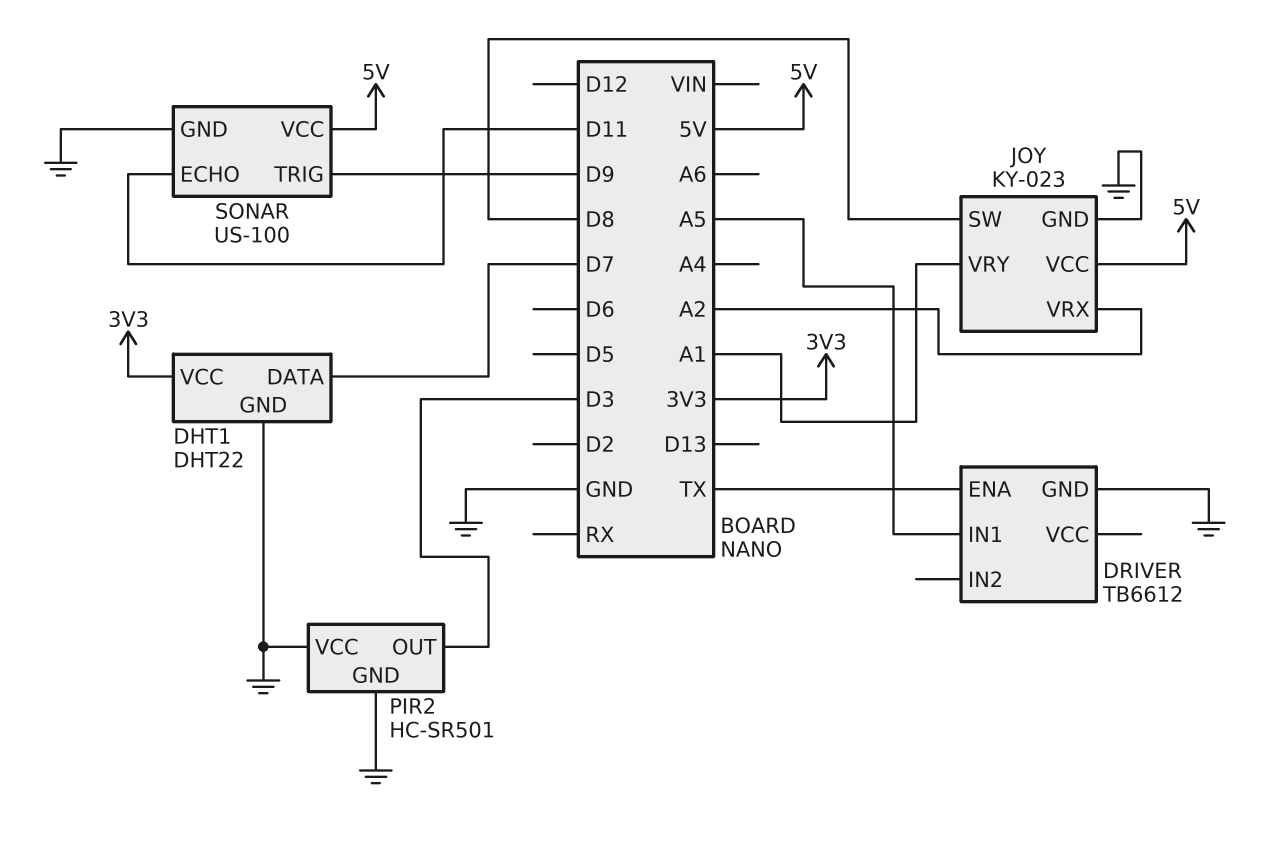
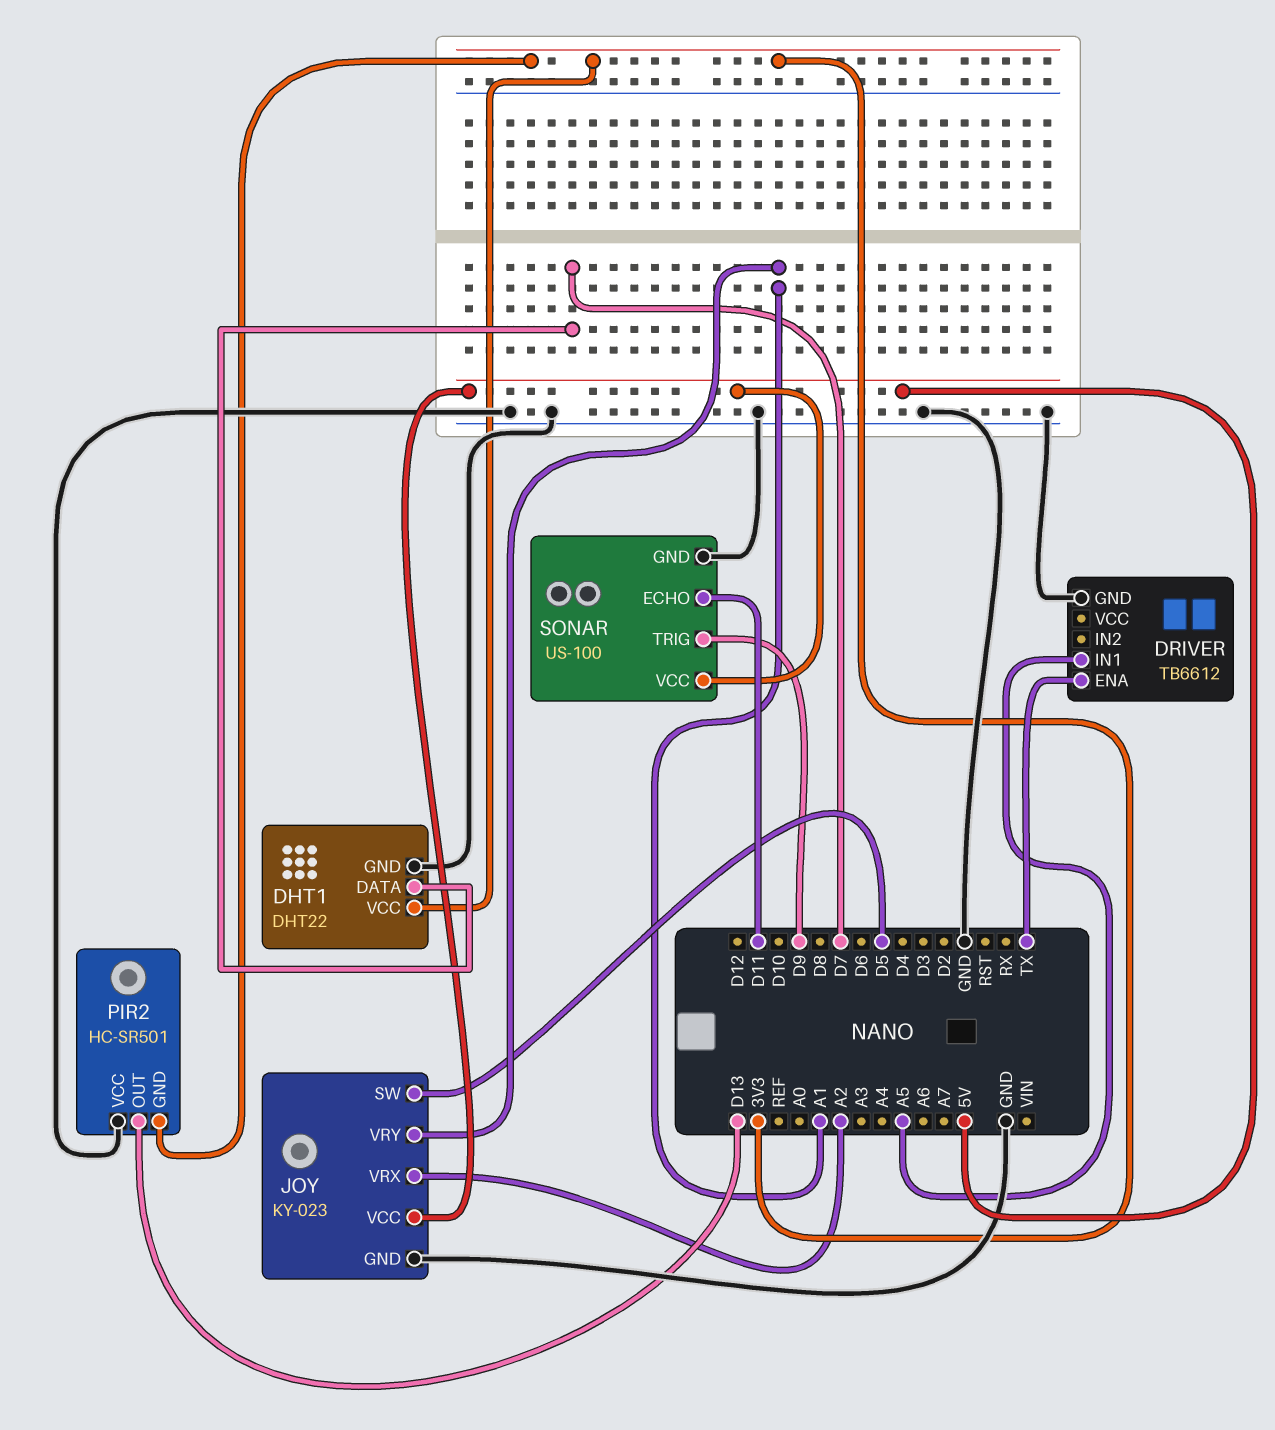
JOY pin SW: D8 -> D5
PIR2 pin GND: GND -> 3V3
PIR2 pin OUT: D3 -> D13

